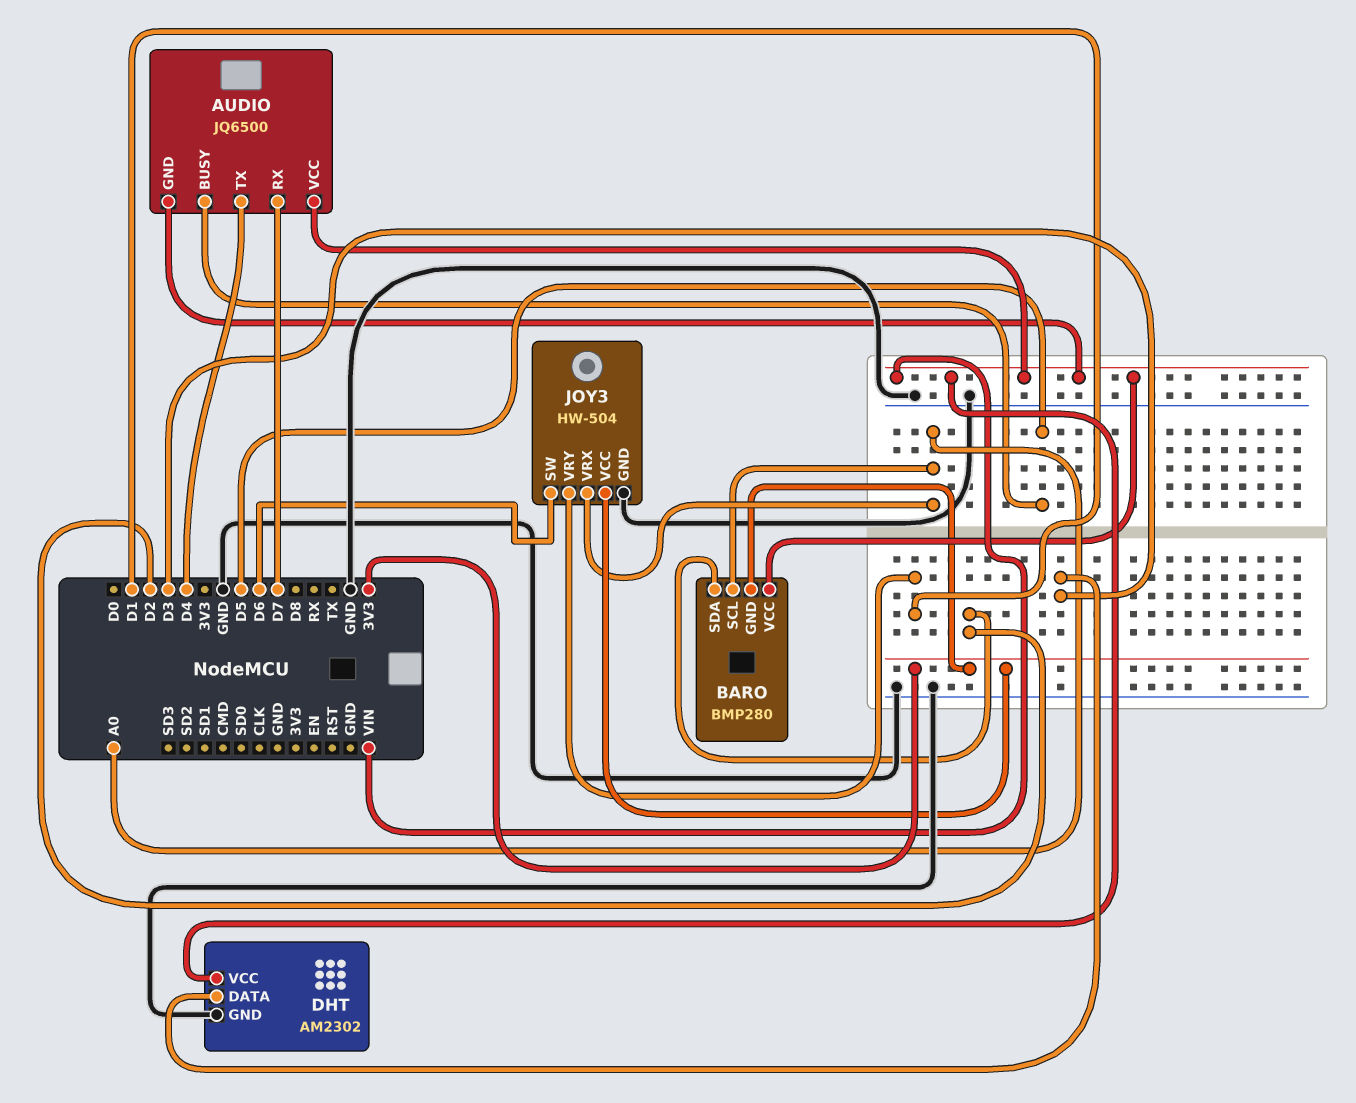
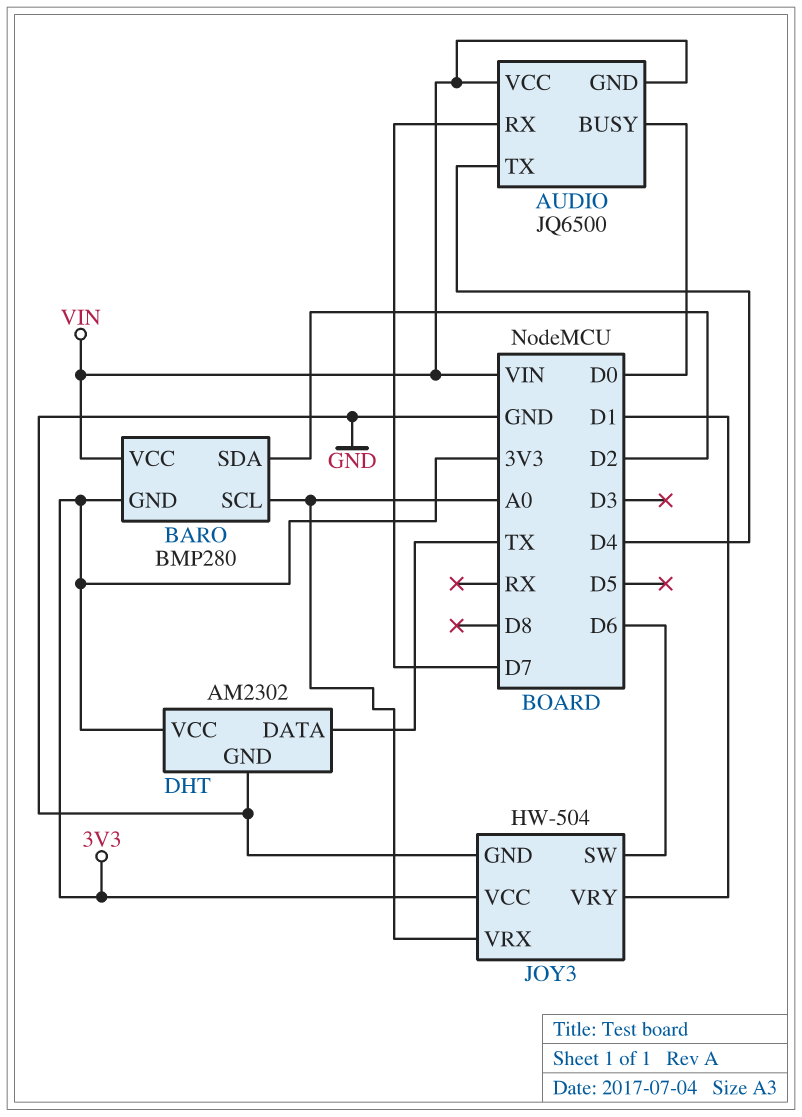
AUDIO pin BUSY: D5 -> D0
DHT pin DATA: D3 -> TX
DHT pin VCC: VIN -> 3V3

